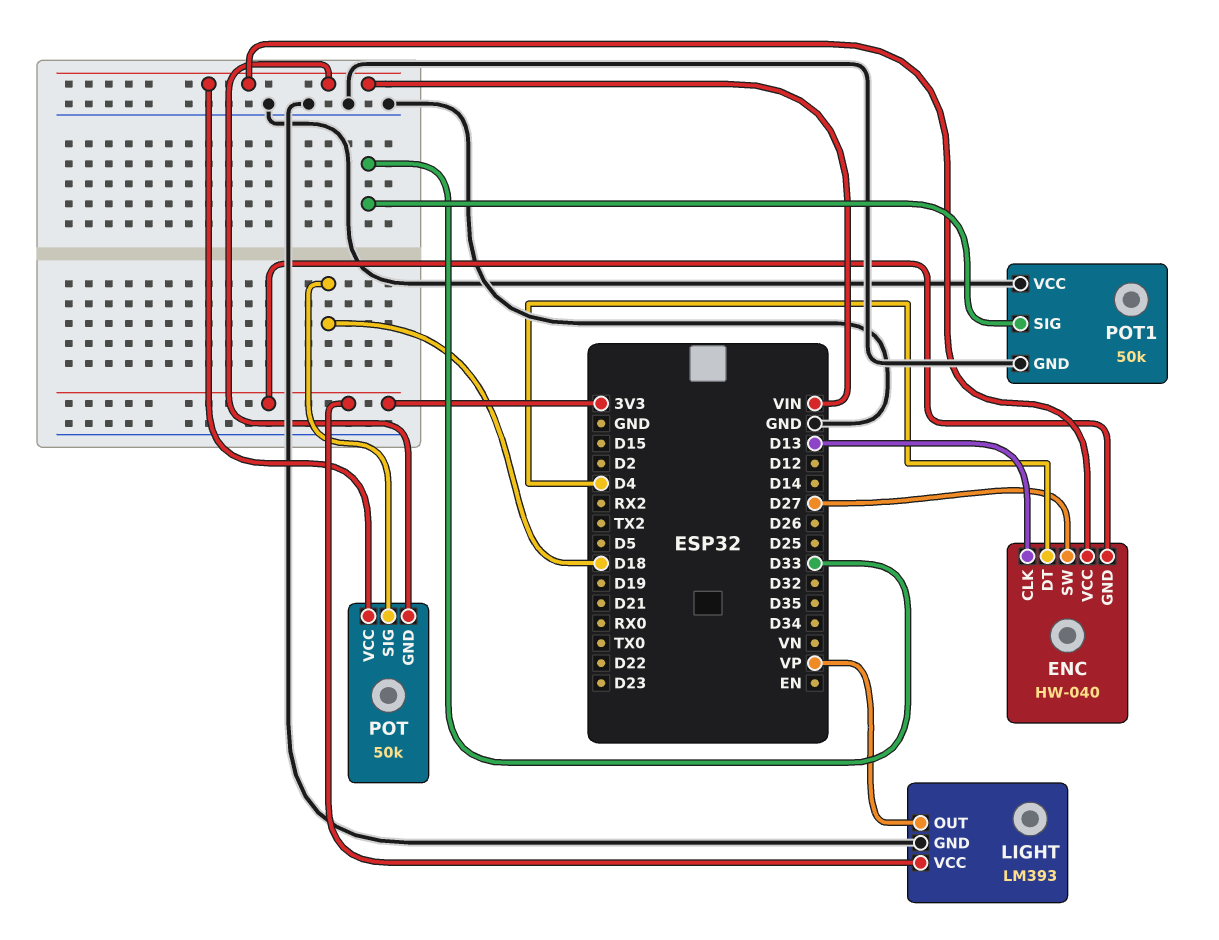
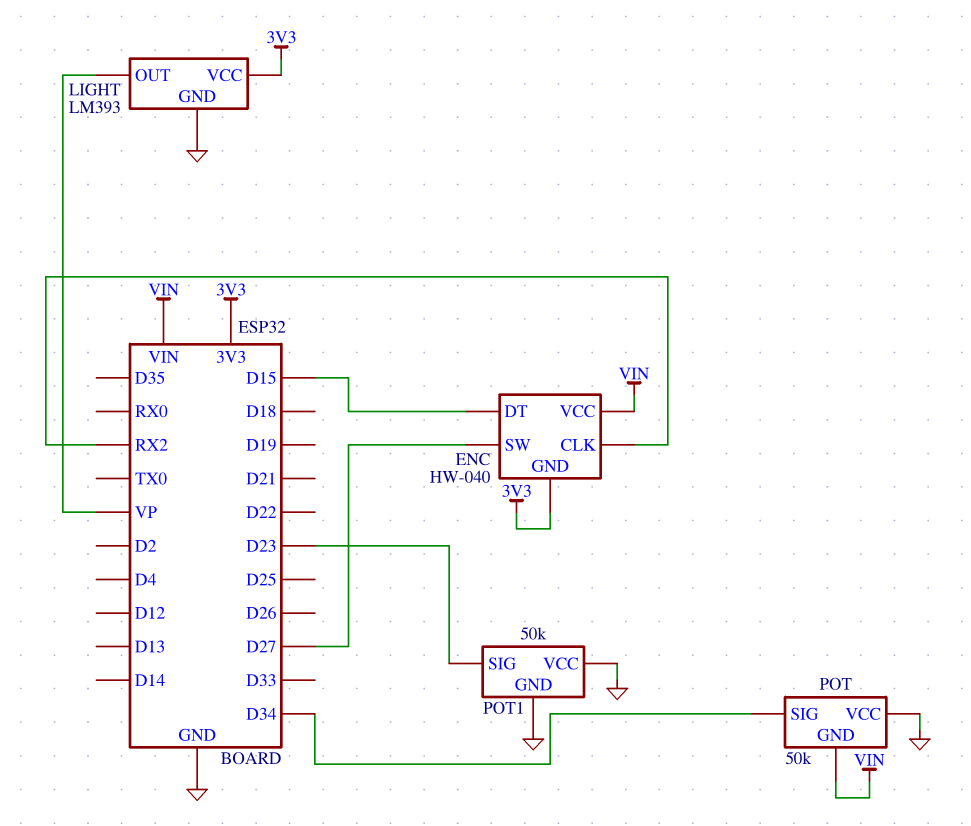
ENC pin CLK: D13 -> RX2
ENC pin DT: D4 -> D15
POT pin SIG: D18 -> D34
POT pin VCC: VIN -> GND
POT1 pin SIG: D33 -> D23

